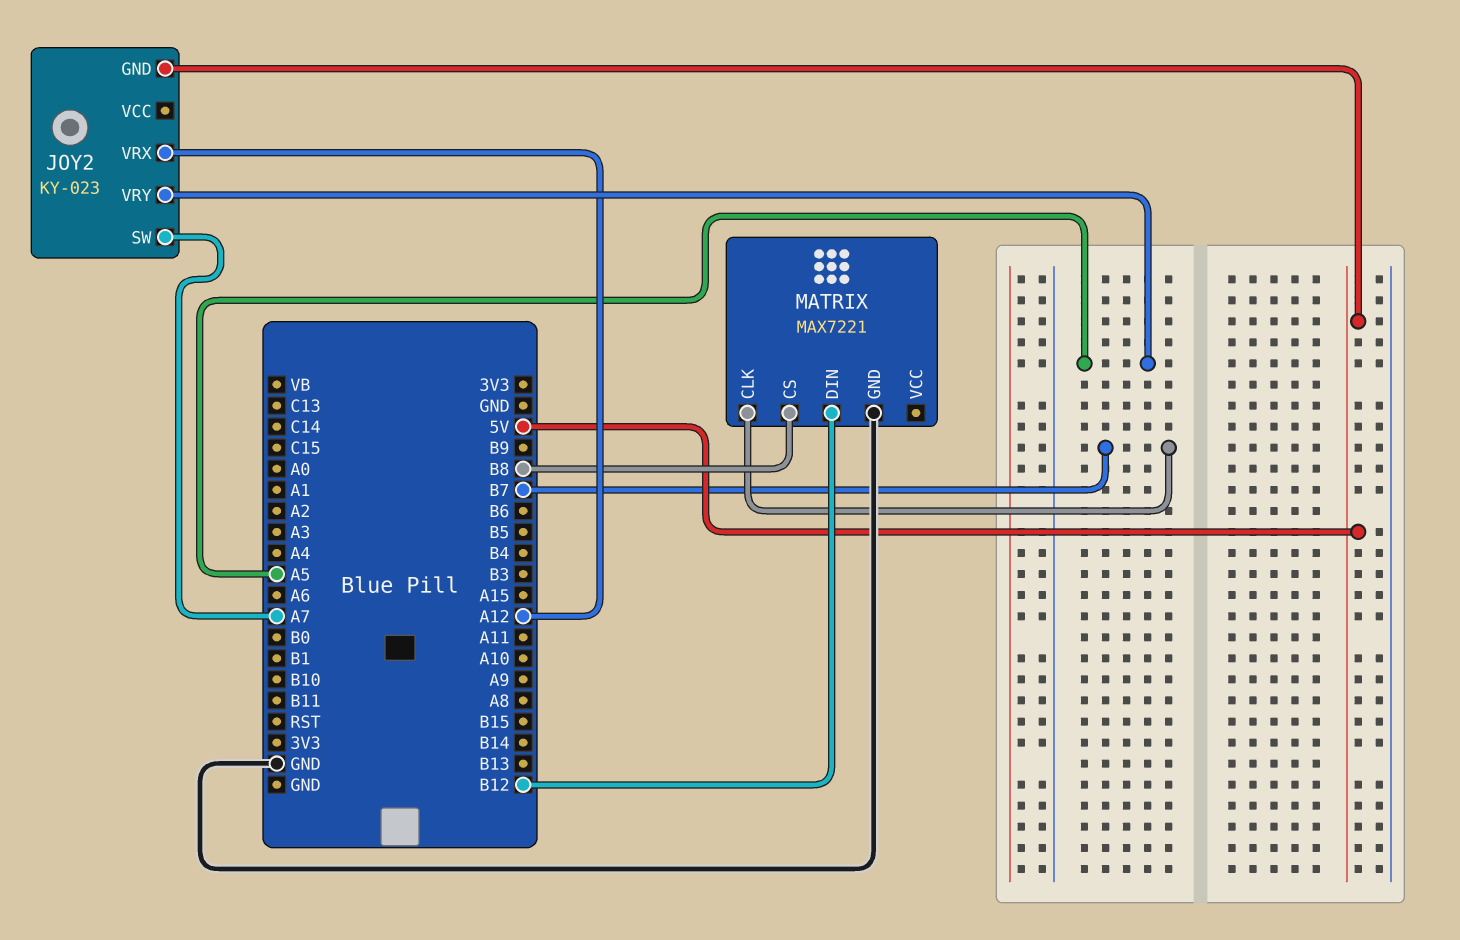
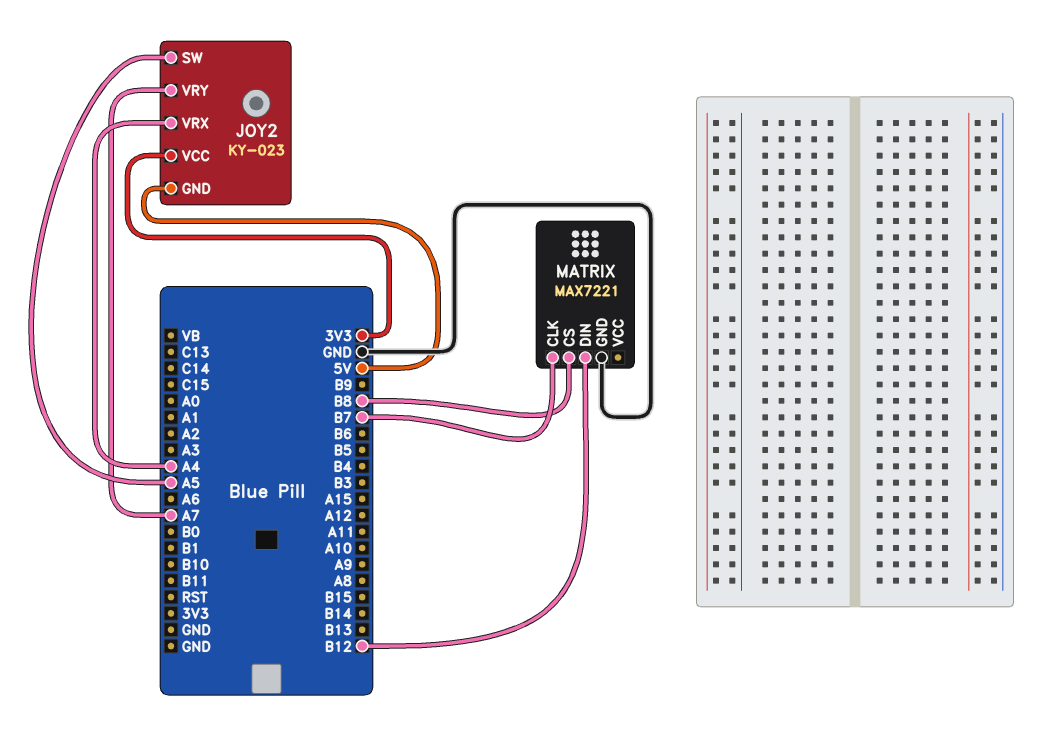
JOY2 pin SW: A7 -> A5
JOY2 pin VCC: none -> 3V3
JOY2 pin VRX: A12 -> A4
JOY2 pin VRY: A5 -> A7

